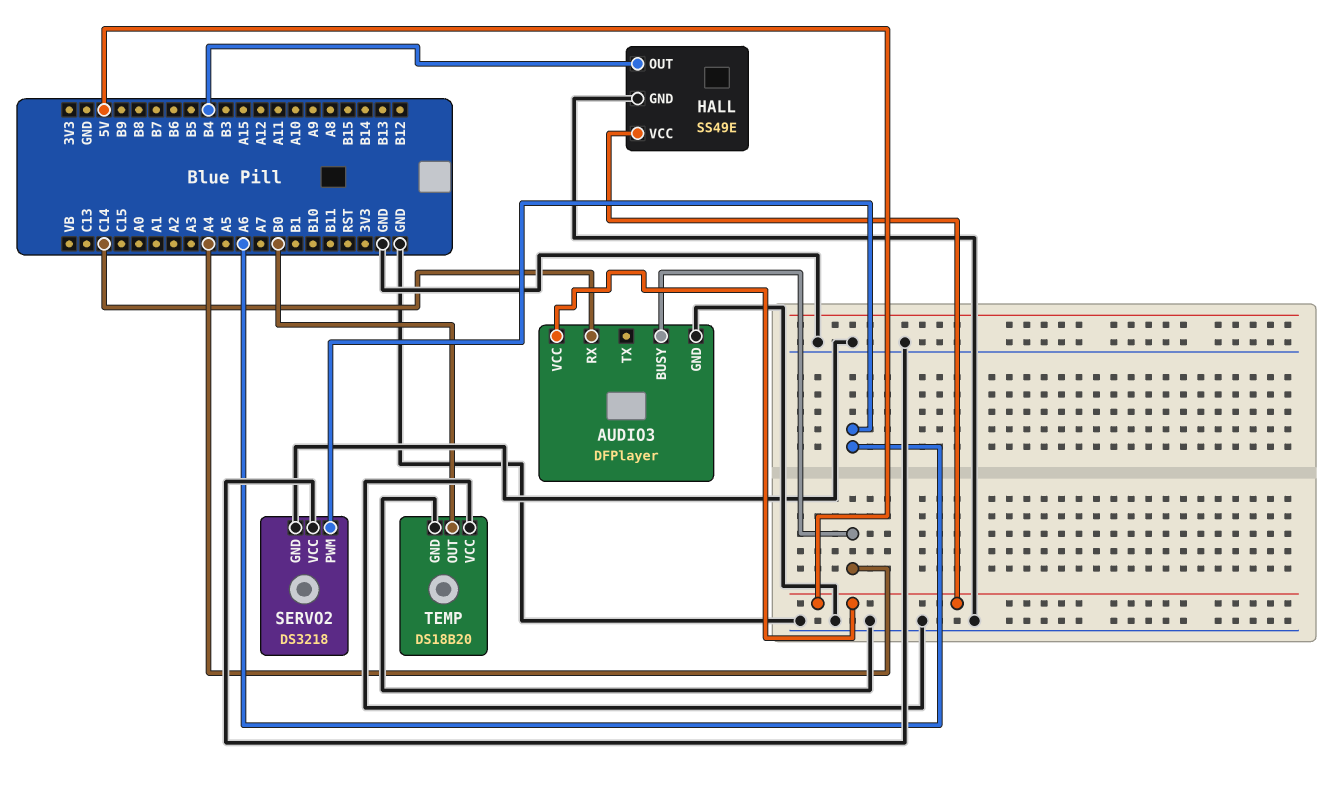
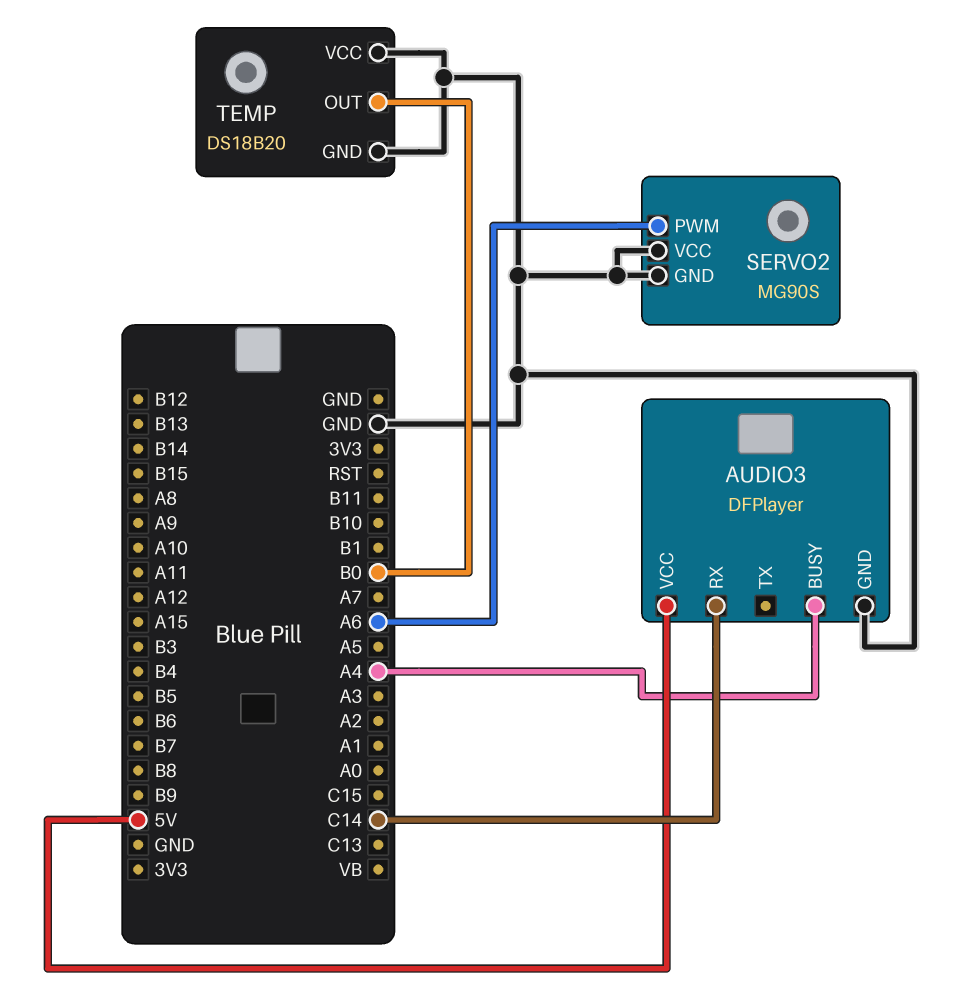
HALL: SS49E -> none
HALL pin GND: GND -> none
HALL pin OUT: B4 -> none
HALL pin VCC: 5V -> none
SERVO2: DS3218 -> MG90S

